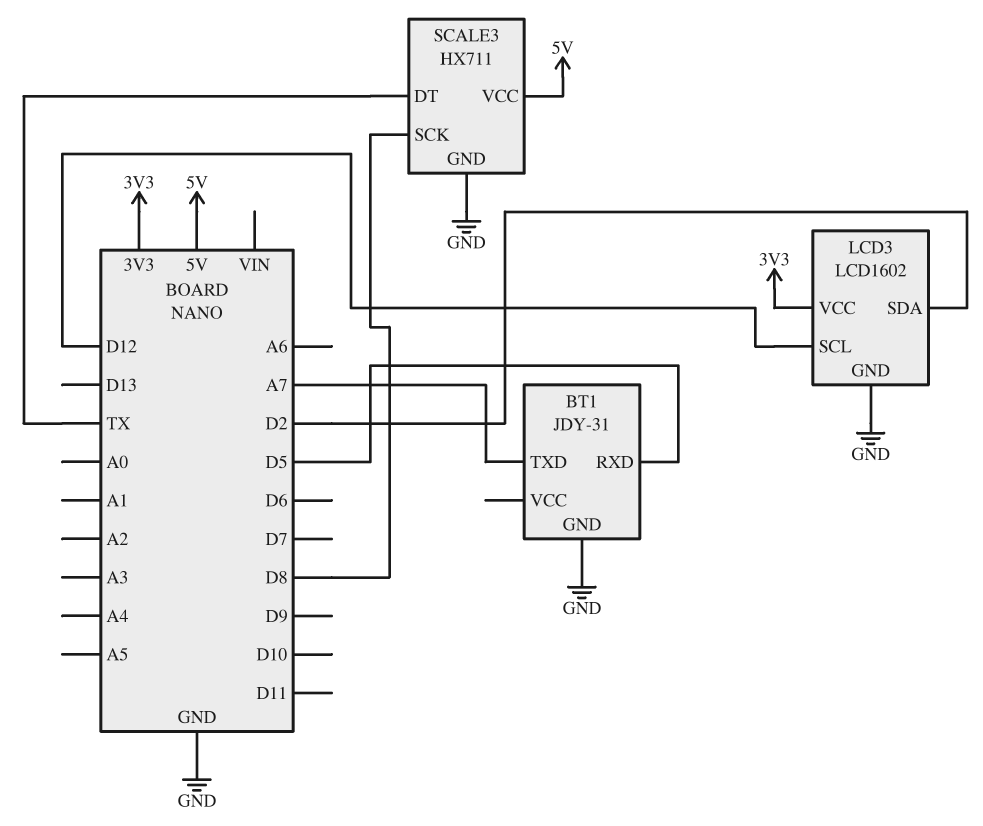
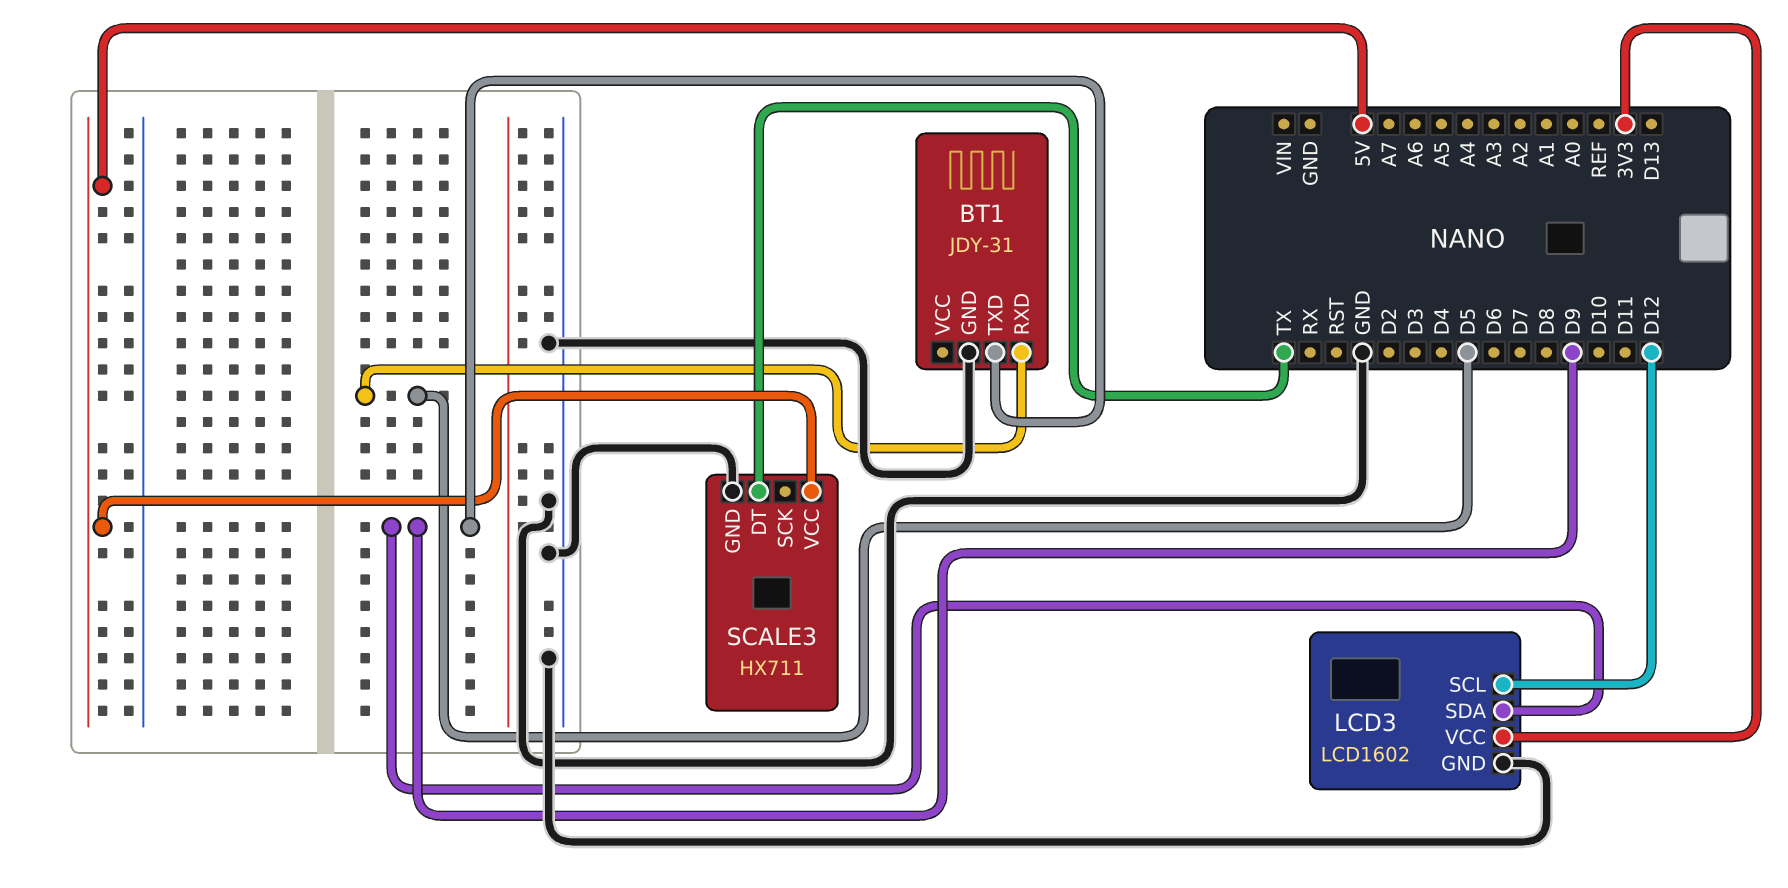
BT1 pin TXD: A7 -> D9
LCD3 pin SDA: D2 -> D9
SCALE3 pin SCK: D8 -> none

